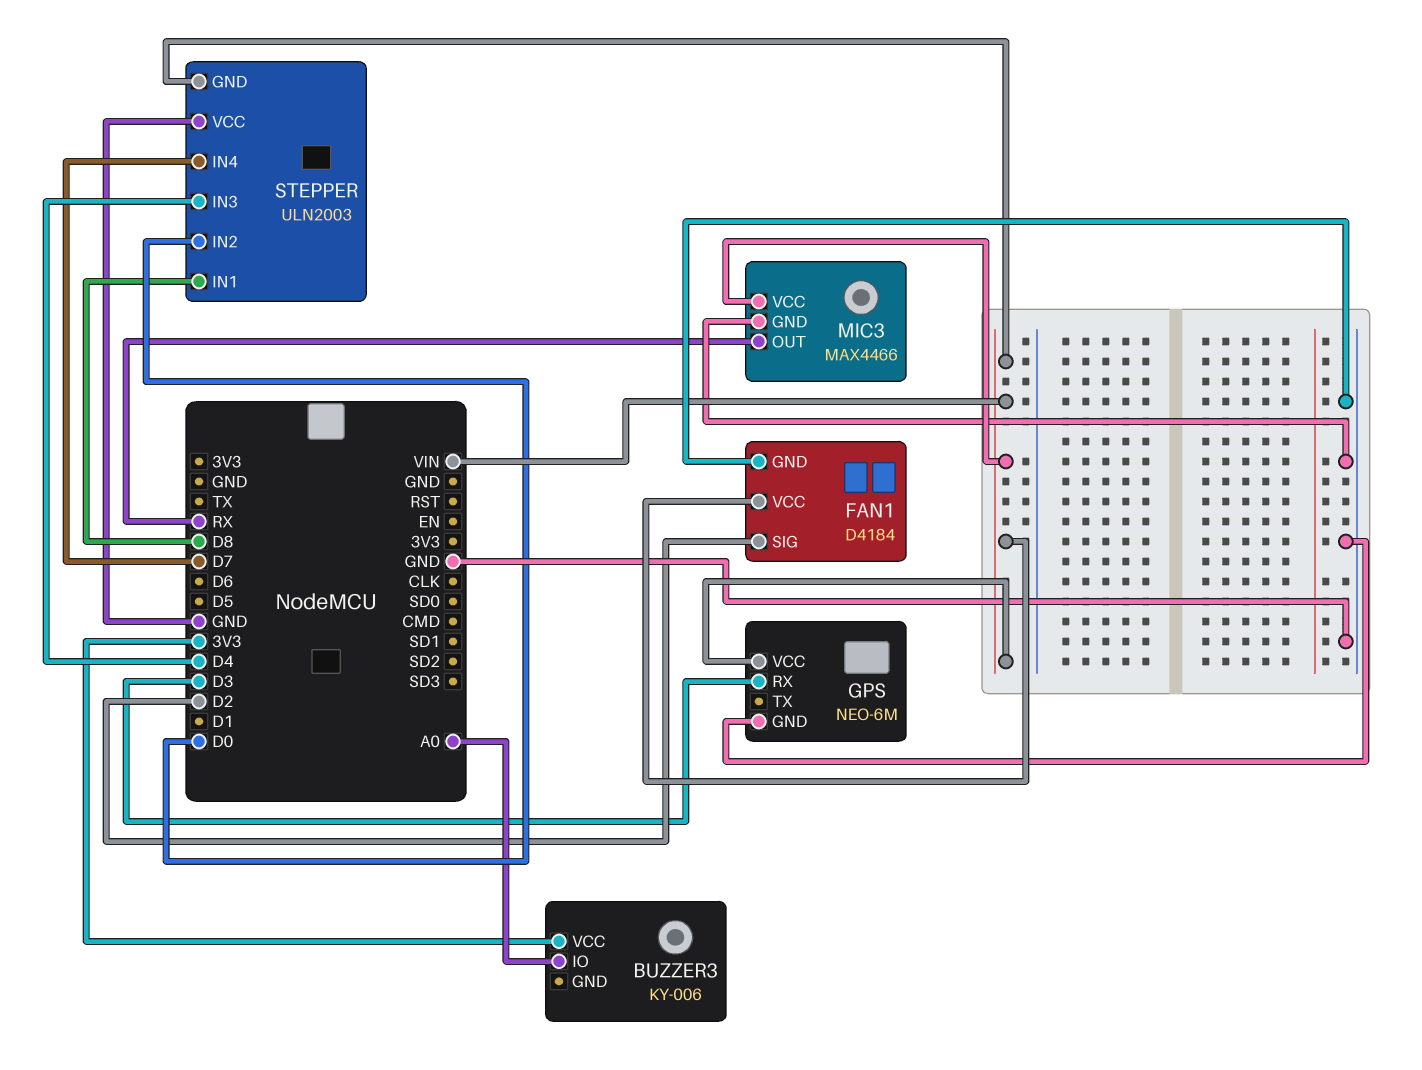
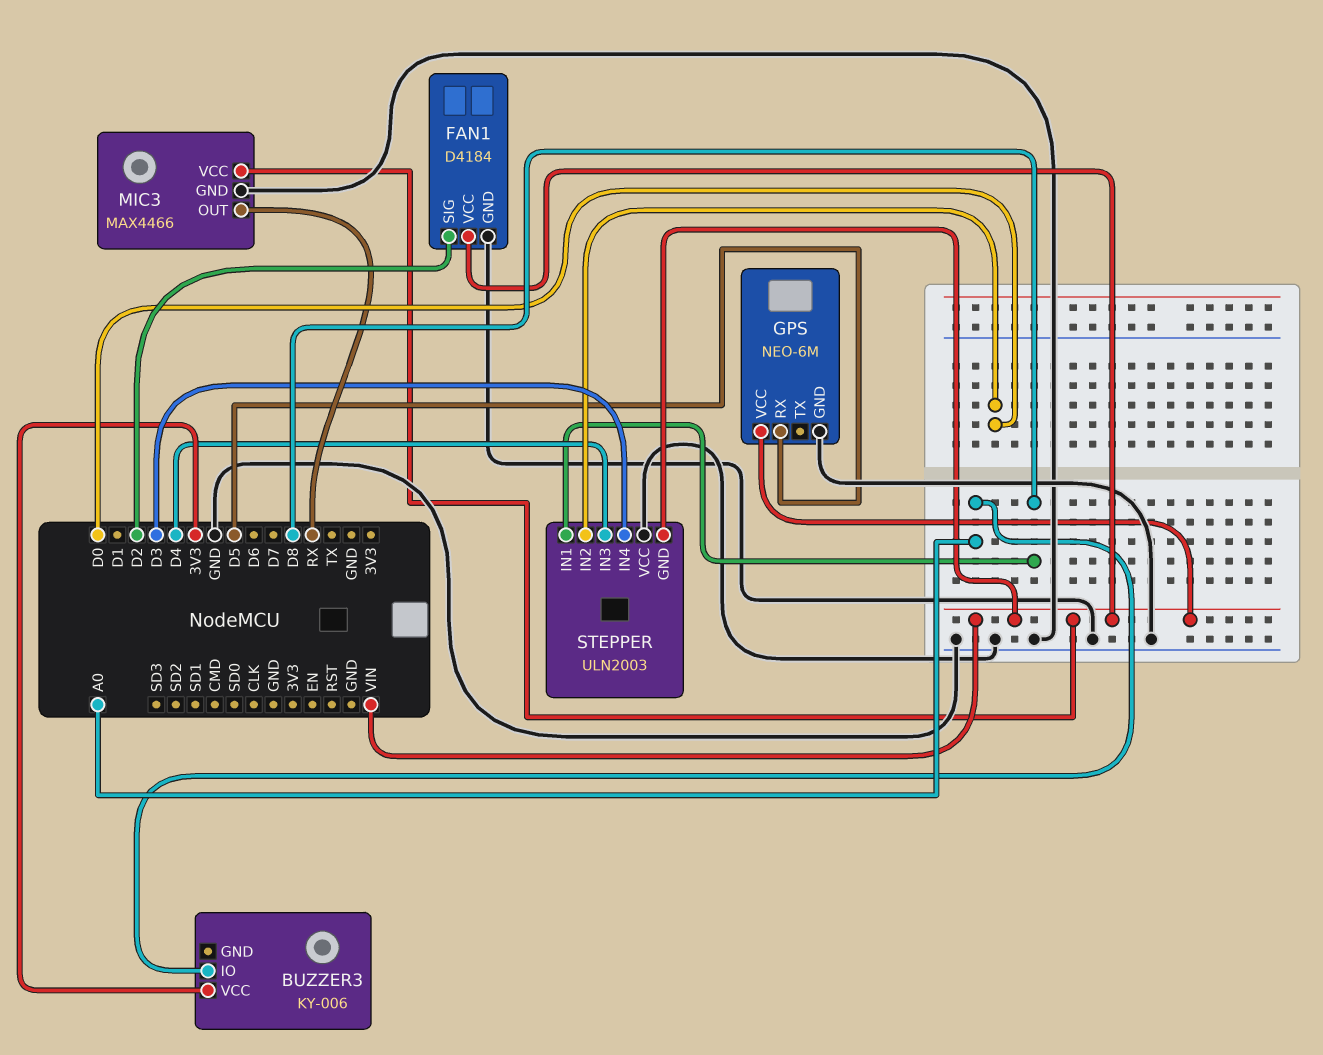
GPS pin RX: D3 -> D5
STEPPER pin IN4: D7 -> D3

